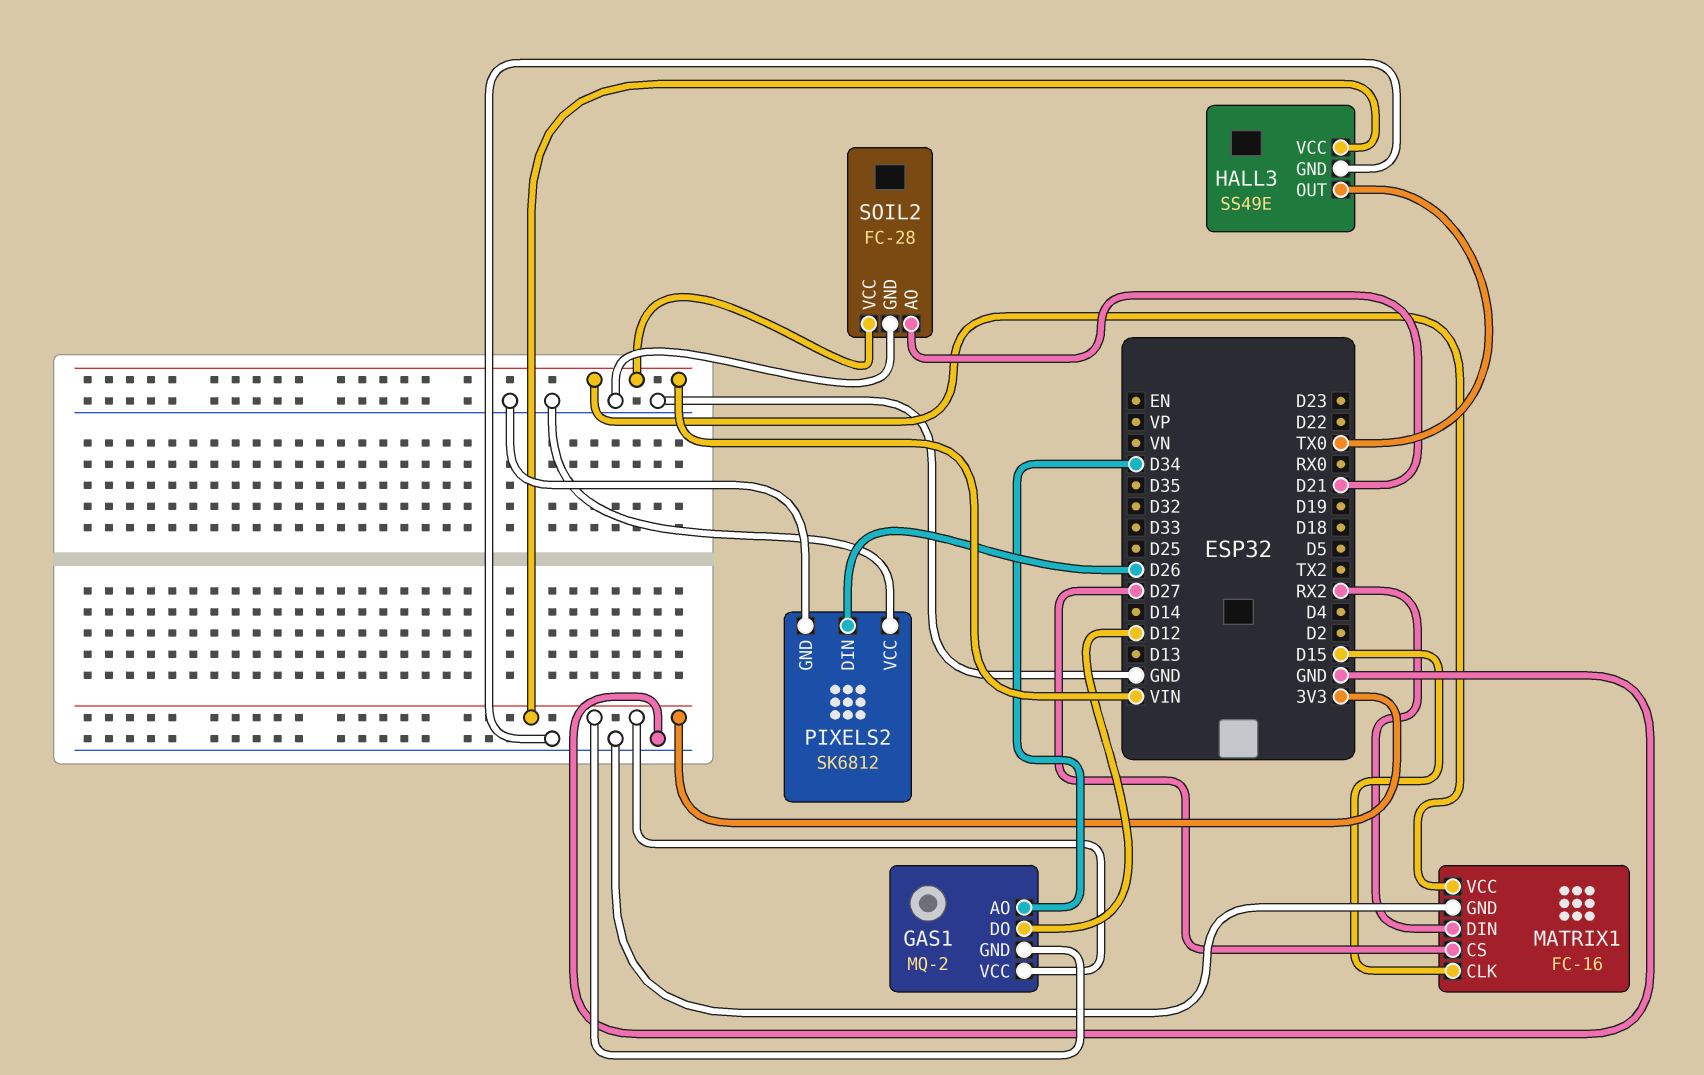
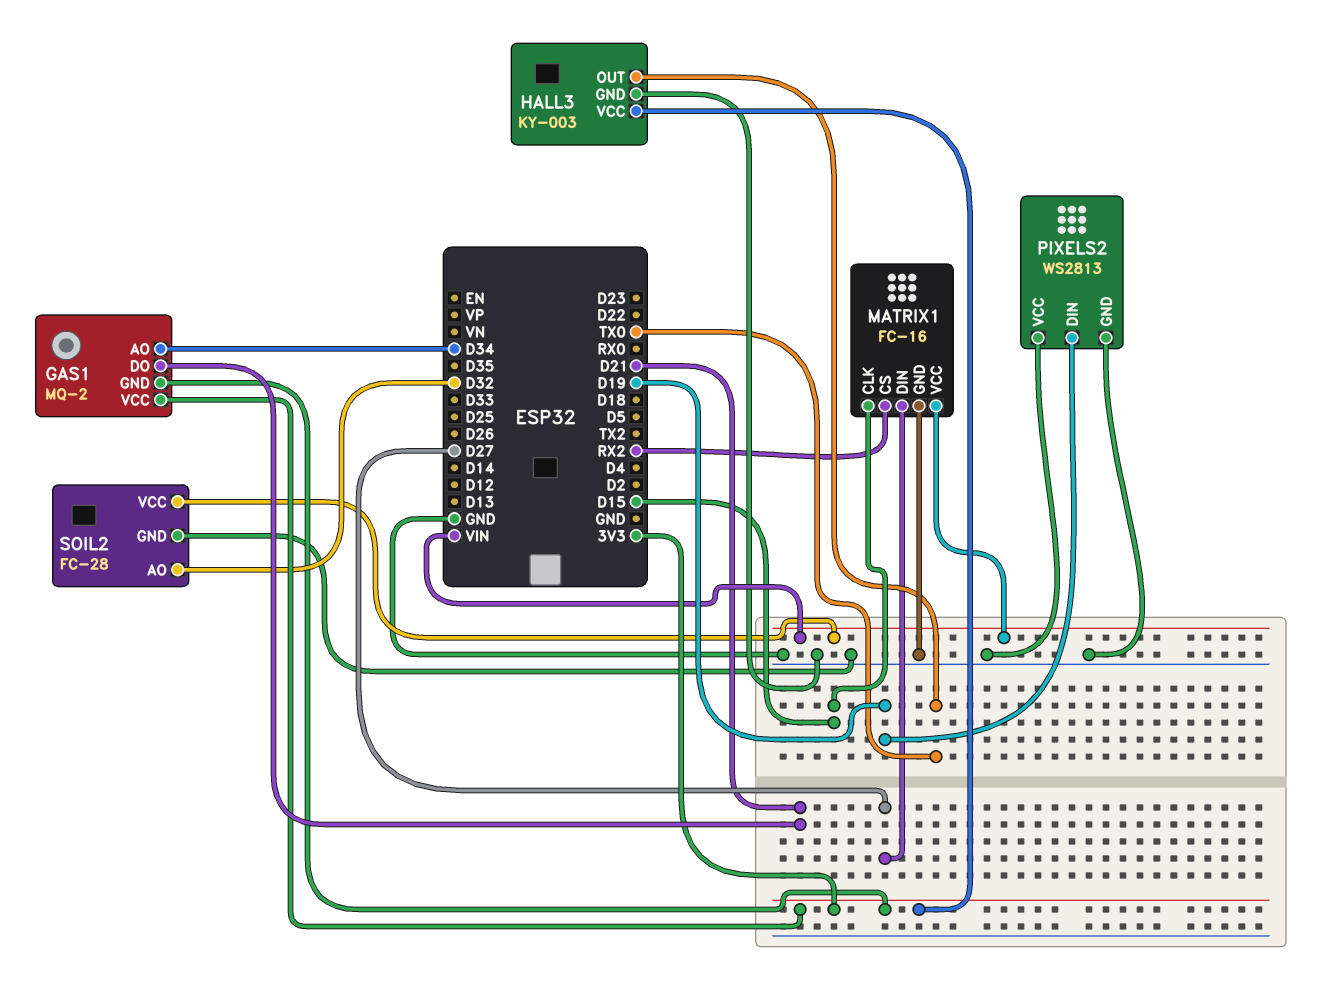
GAS1 pin DO: D12 -> D21
HALL3: SS49E -> KY-003
MATRIX1 pin CS: D27 -> RX2
MATRIX1 pin DIN: RX2 -> D27
PIXELS2: SK6812 -> WS2813
PIXELS2 pin DIN: D26 -> D19
SOIL2 pin AO: D21 -> D32

